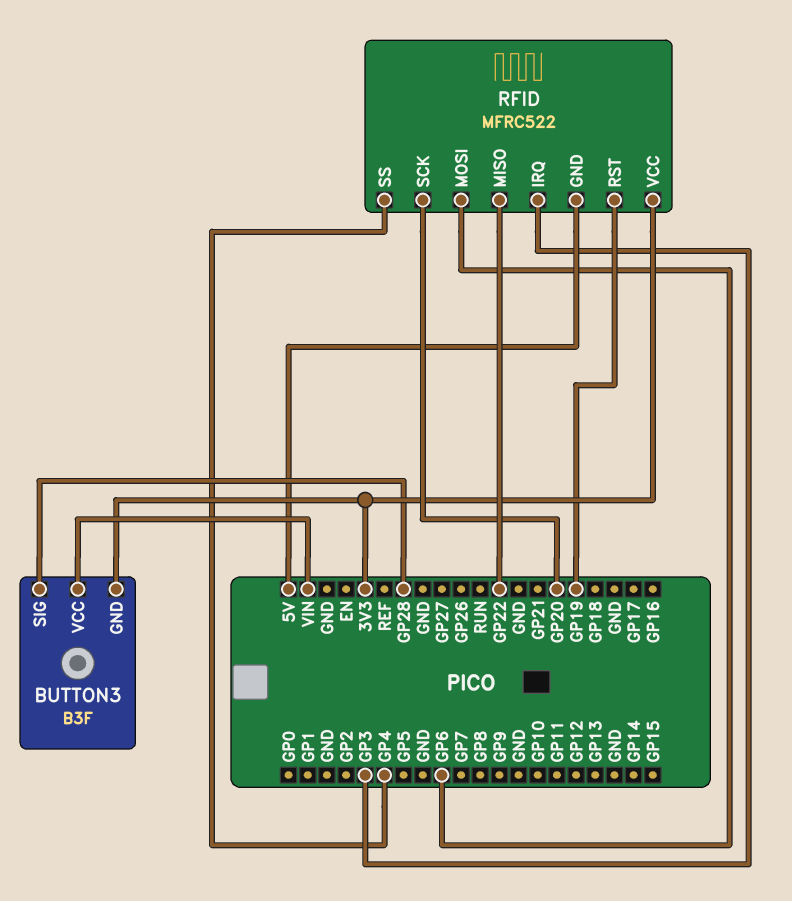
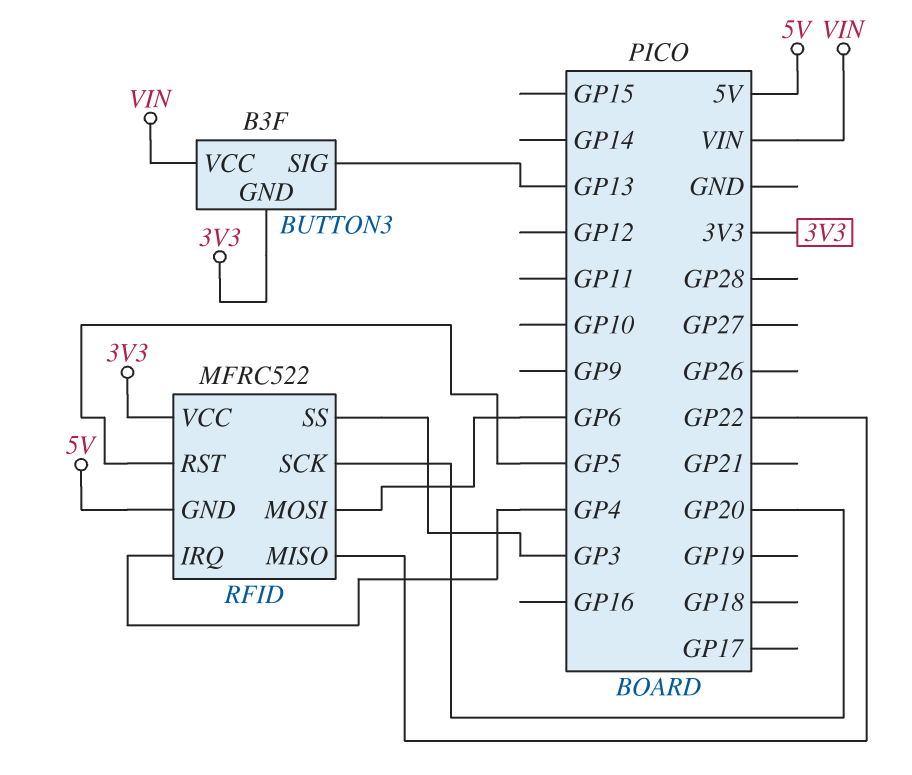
BUTTON3 pin SIG: GP28 -> GP13
RFID pin IRQ: GP3 -> GP4
RFID pin RST: GP19 -> GP5
RFID pin SS: GP4 -> GP3

